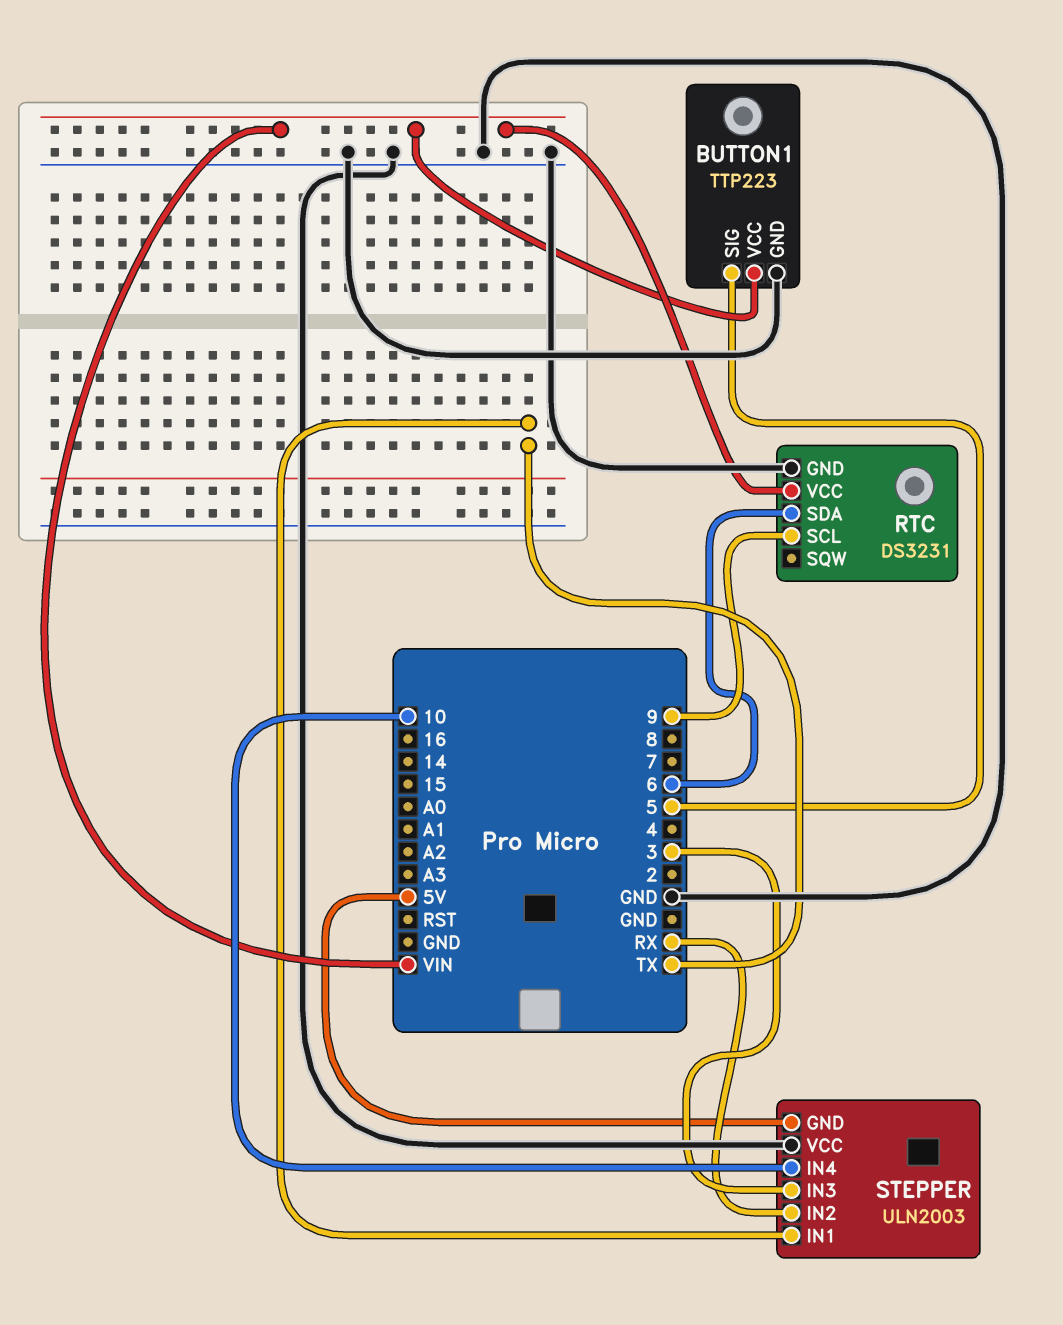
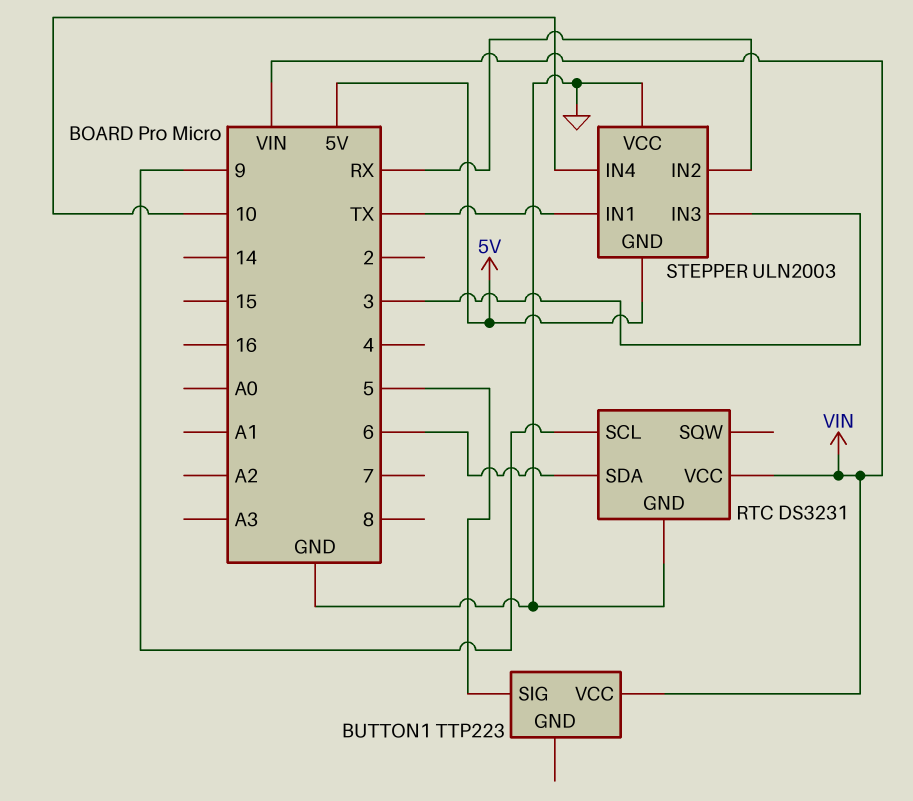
BUTTON1 pin GND: GND -> none

